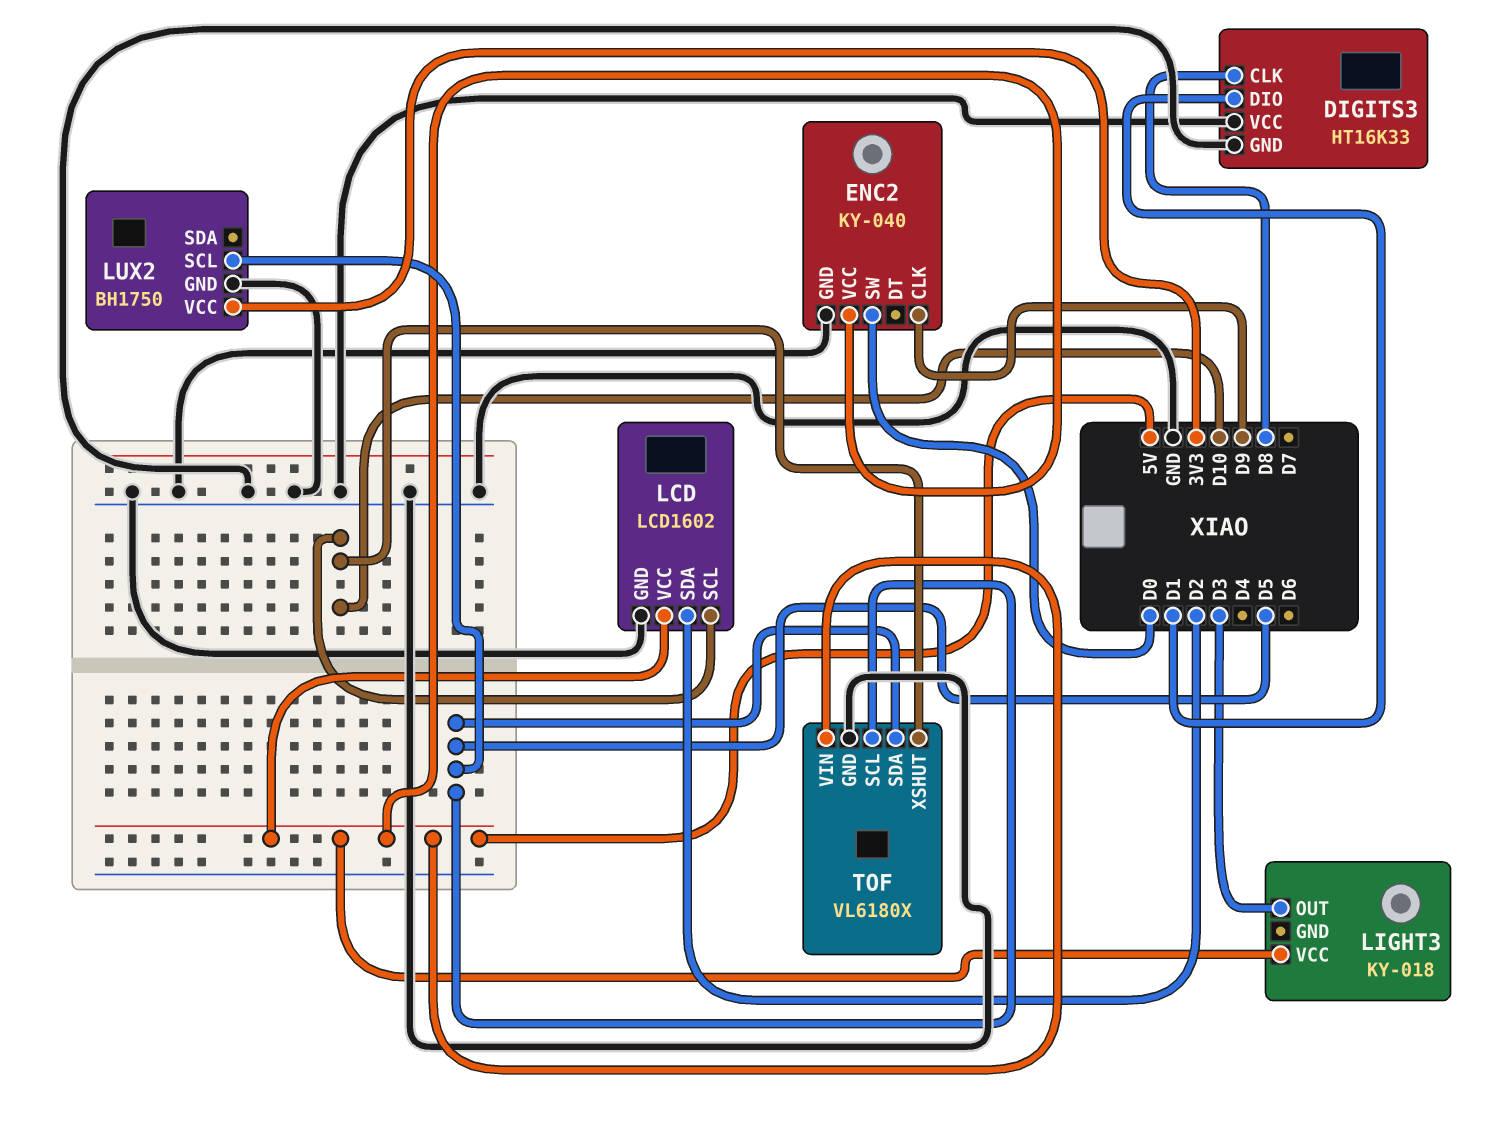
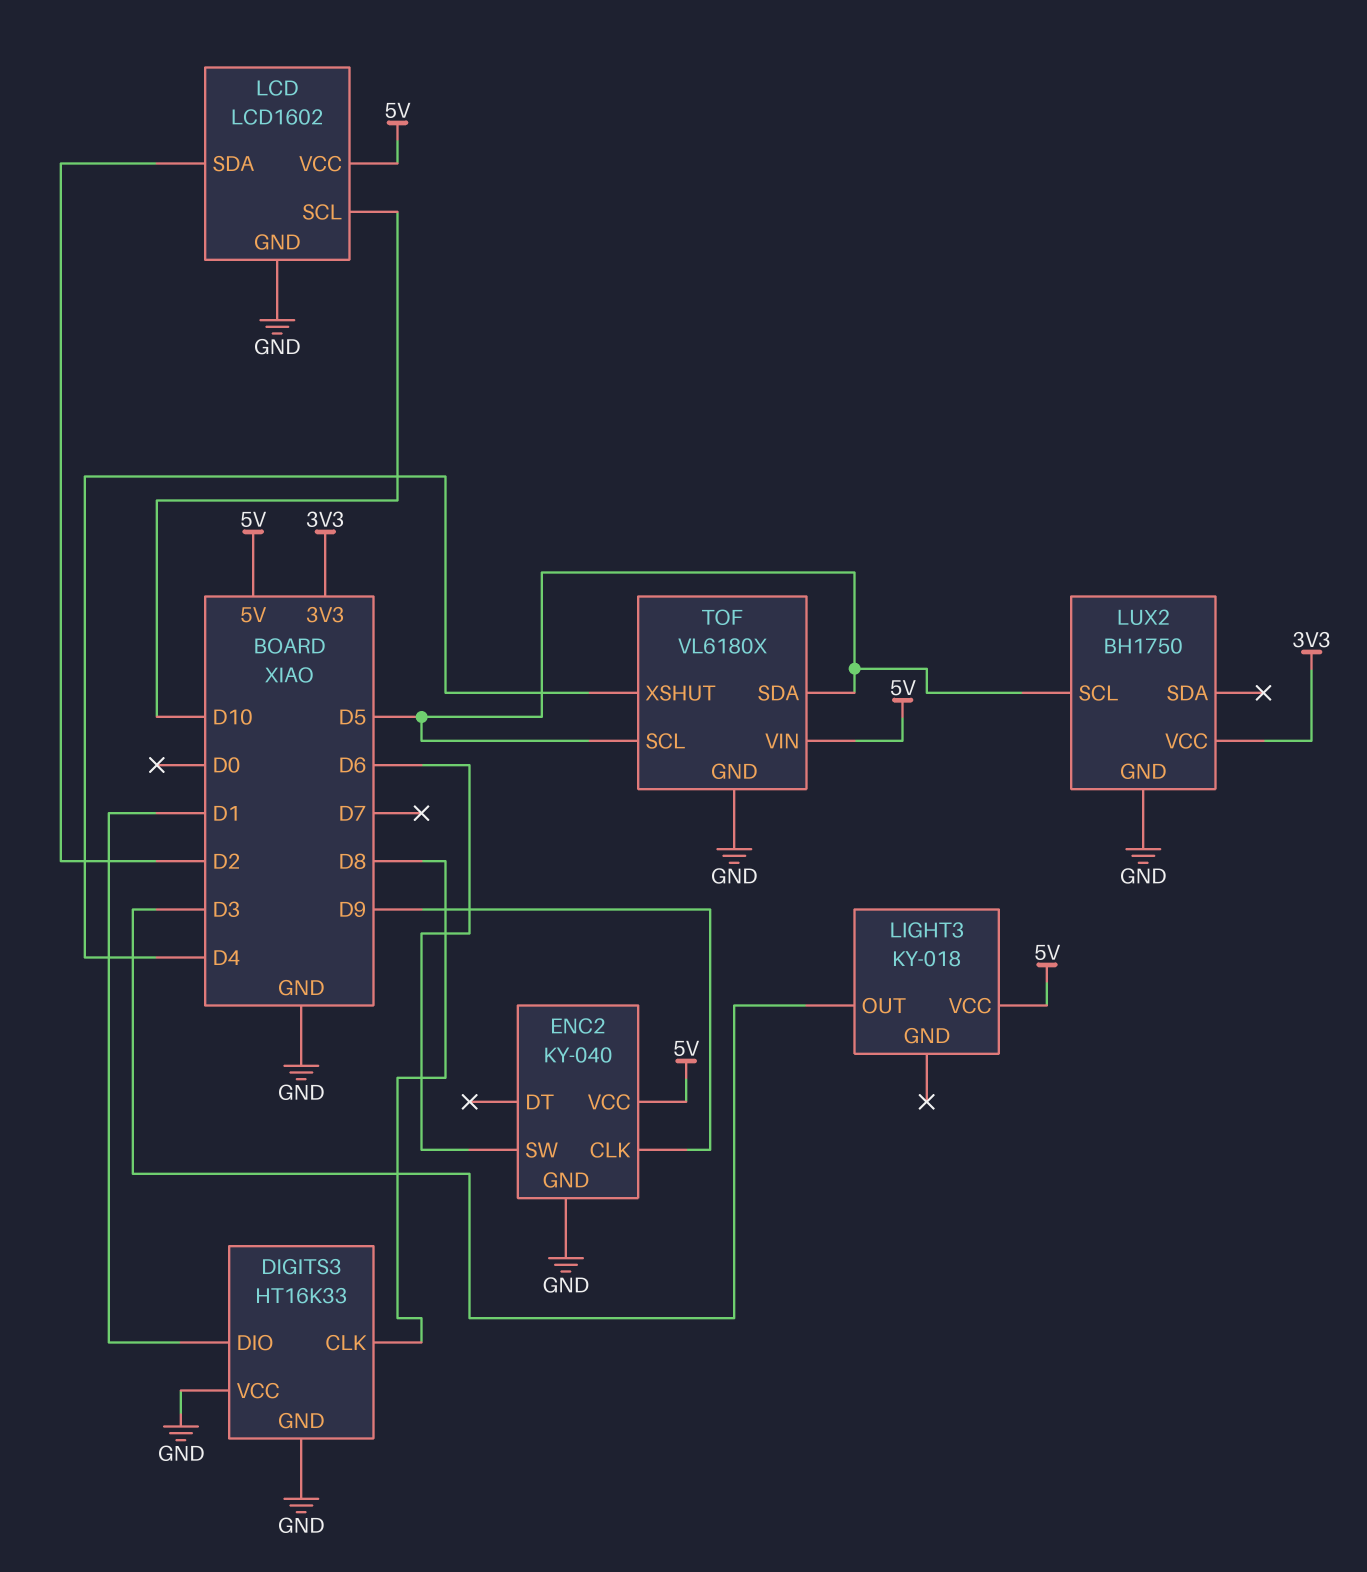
ENC2 pin SW: D0 -> D6
TOF pin XSHUT: D10 -> D4

